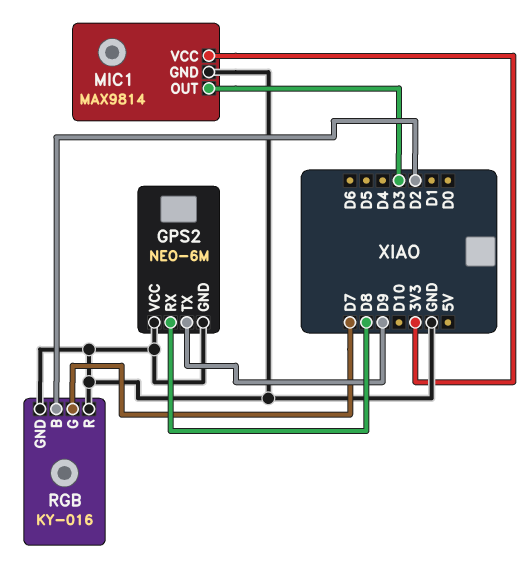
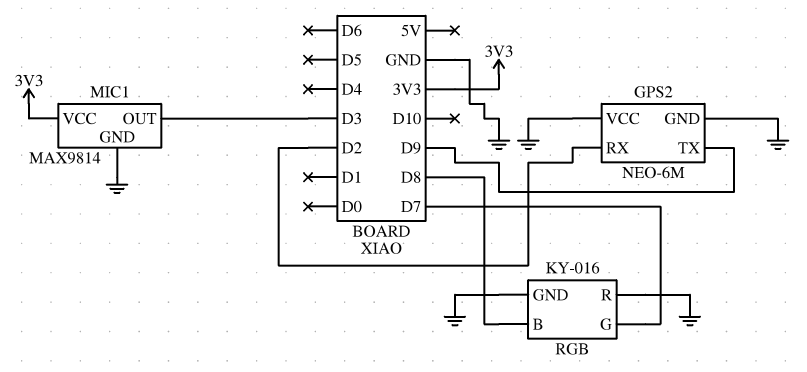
GPS2 pin RX: D8 -> D2
RGB pin B: D2 -> D8

